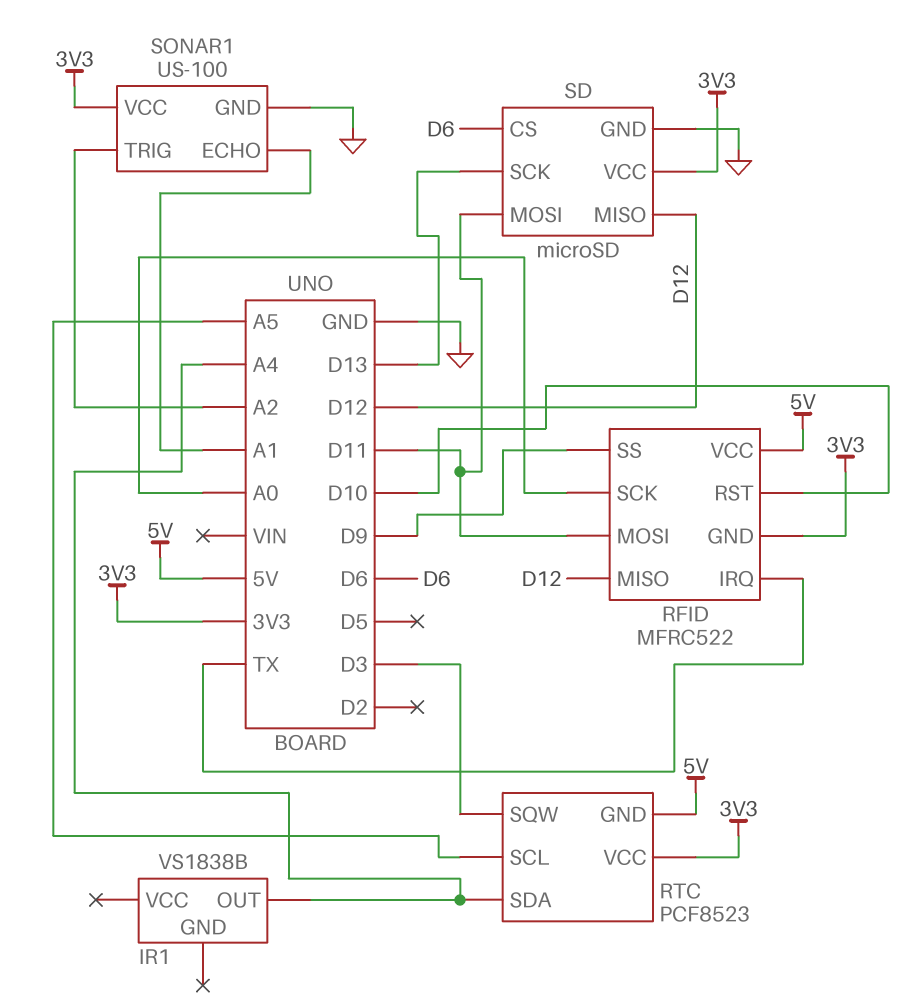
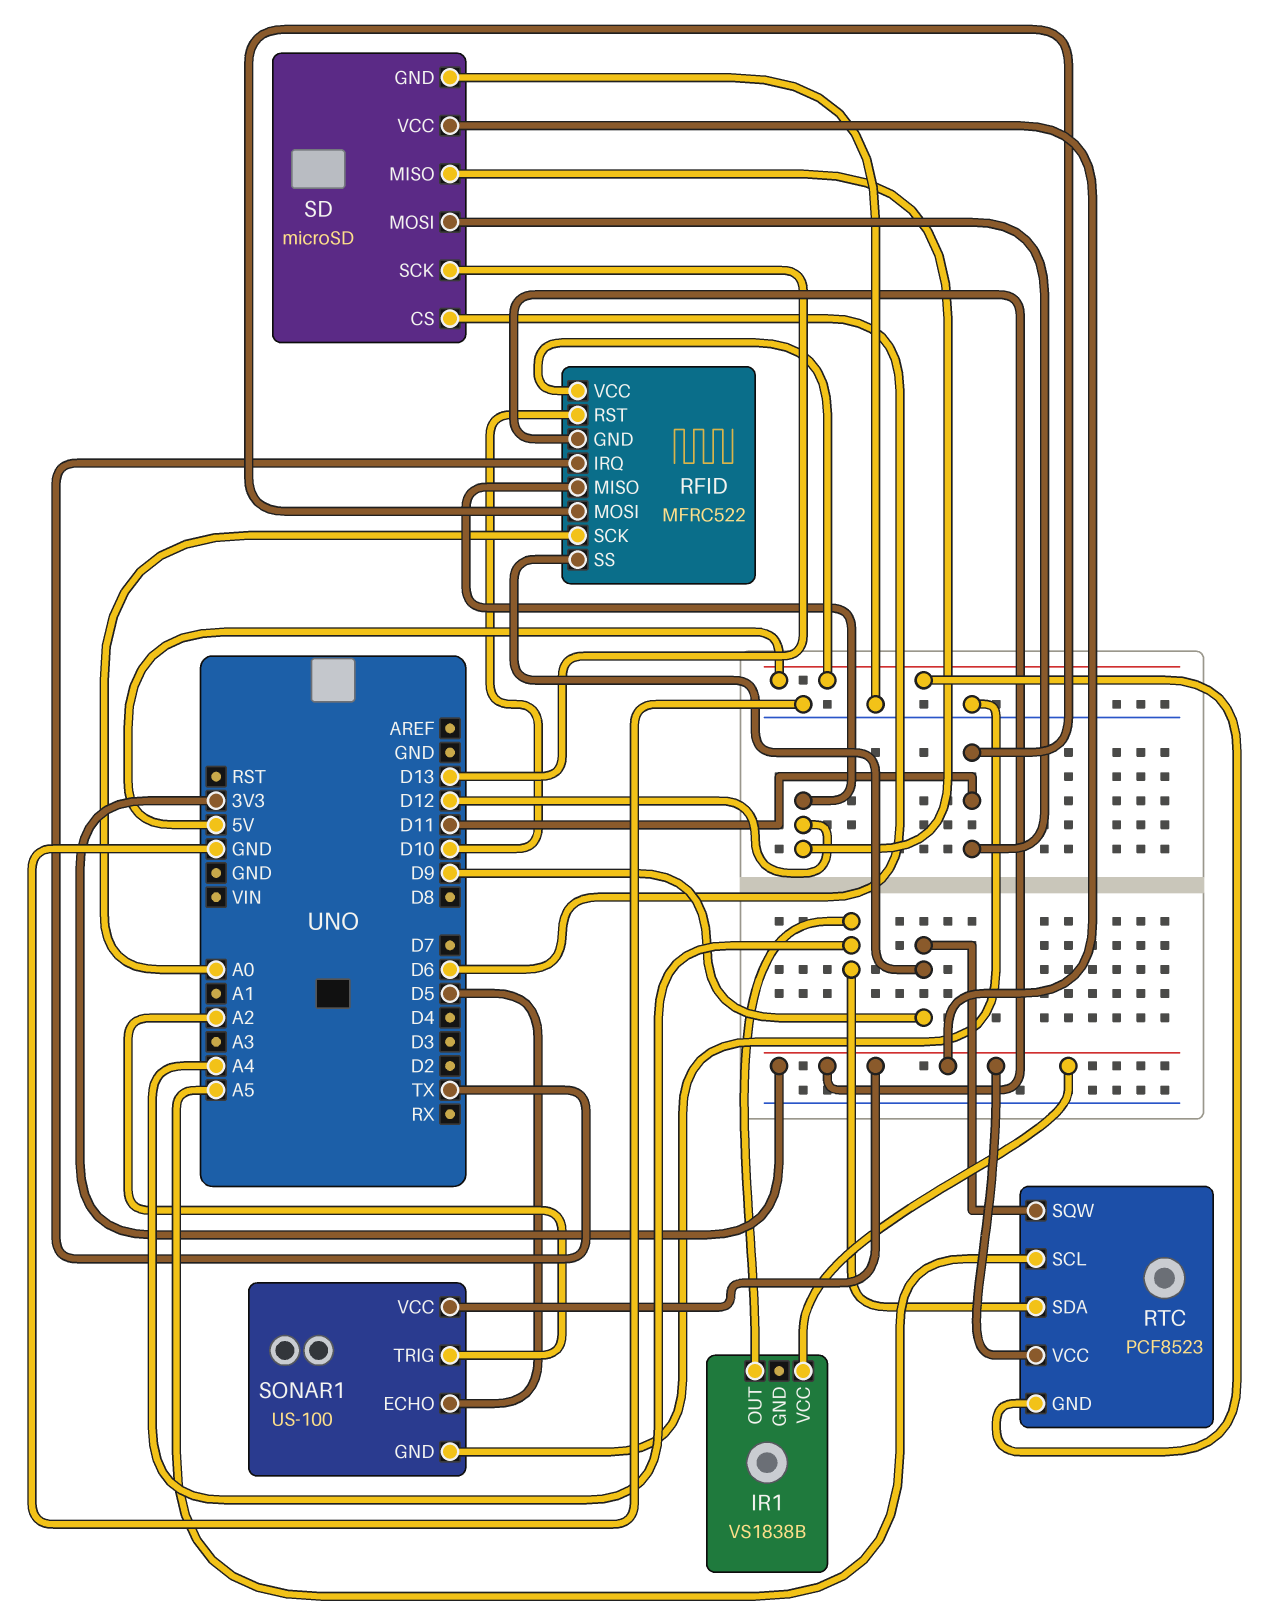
IR1 pin VCC: none -> 3V3
RTC pin SQW: D3 -> D9
SONAR1 pin ECHO: A1 -> D5

